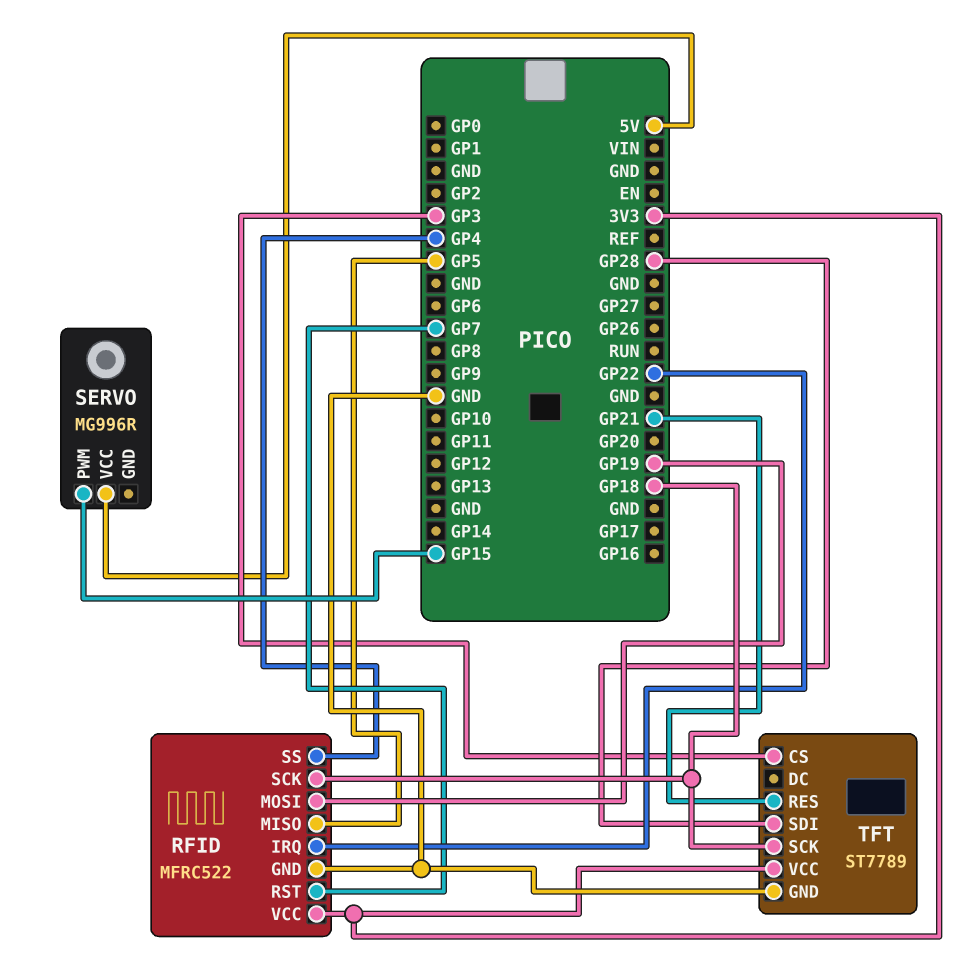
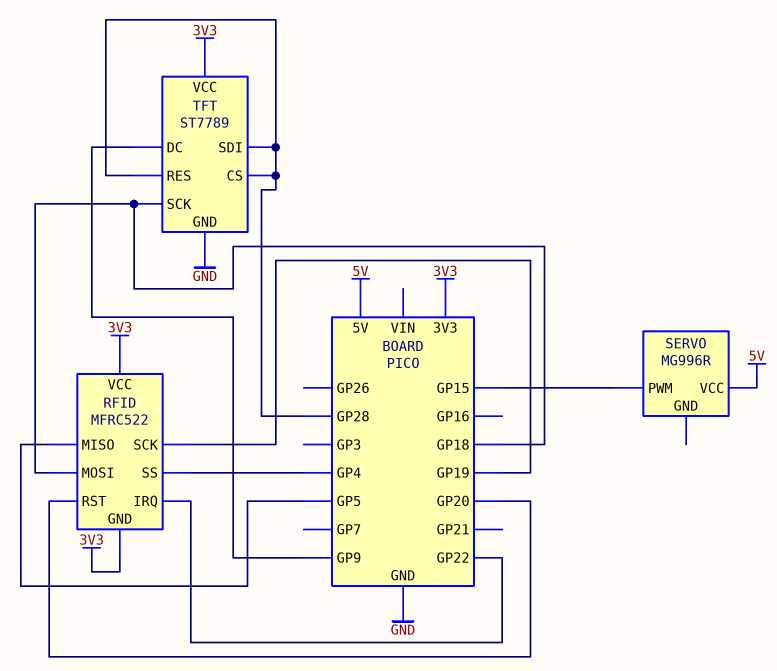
RFID pin GND: GND -> 3V3
RFID pin MOSI: GP19 -> GP18
RFID pin RST: GP7 -> GP20
RFID pin SCK: GP18 -> GP19
TFT pin CS: GP3 -> GP28
TFT pin DC: none -> GP9
TFT pin RES: GP21 -> GP28

